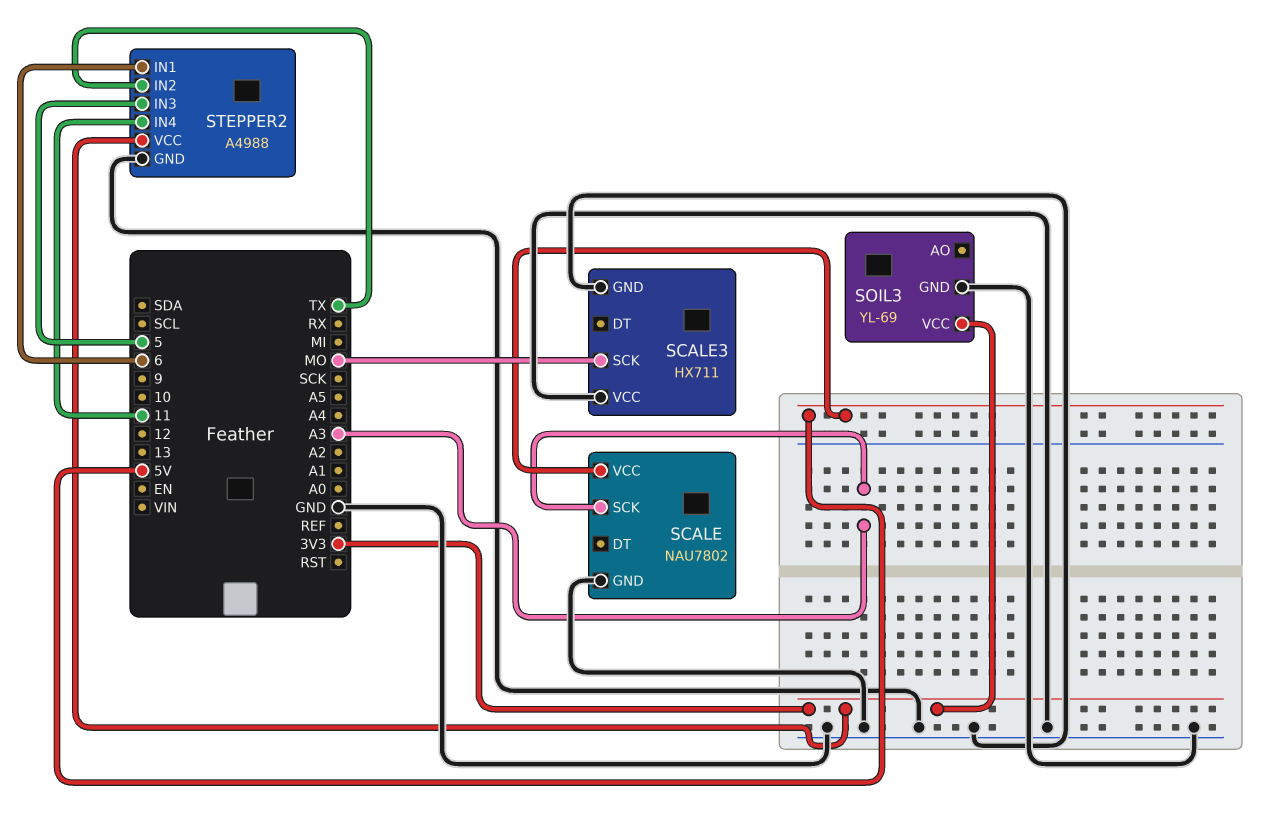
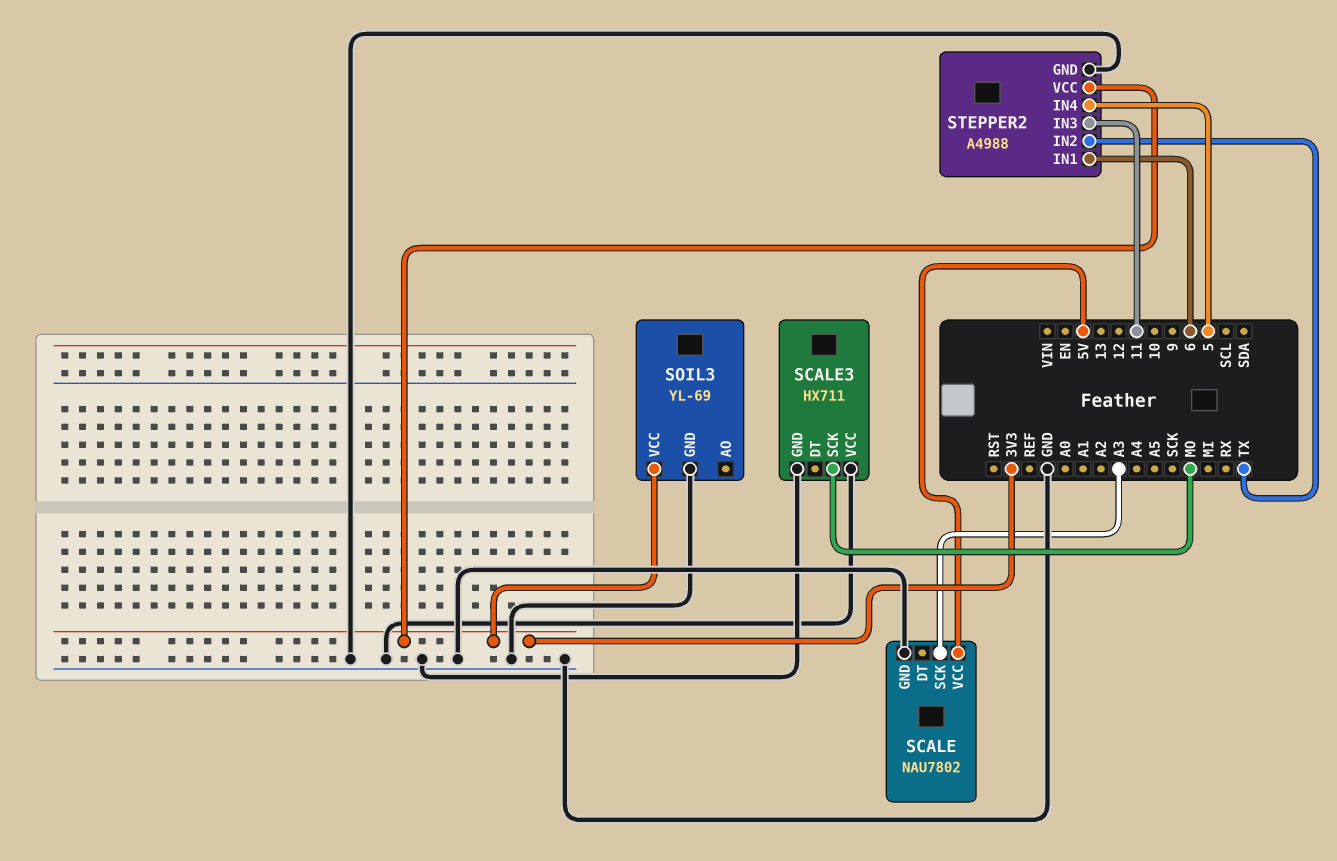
STEPPER2 pin IN3: 5 -> 11
STEPPER2 pin IN4: 11 -> 5

